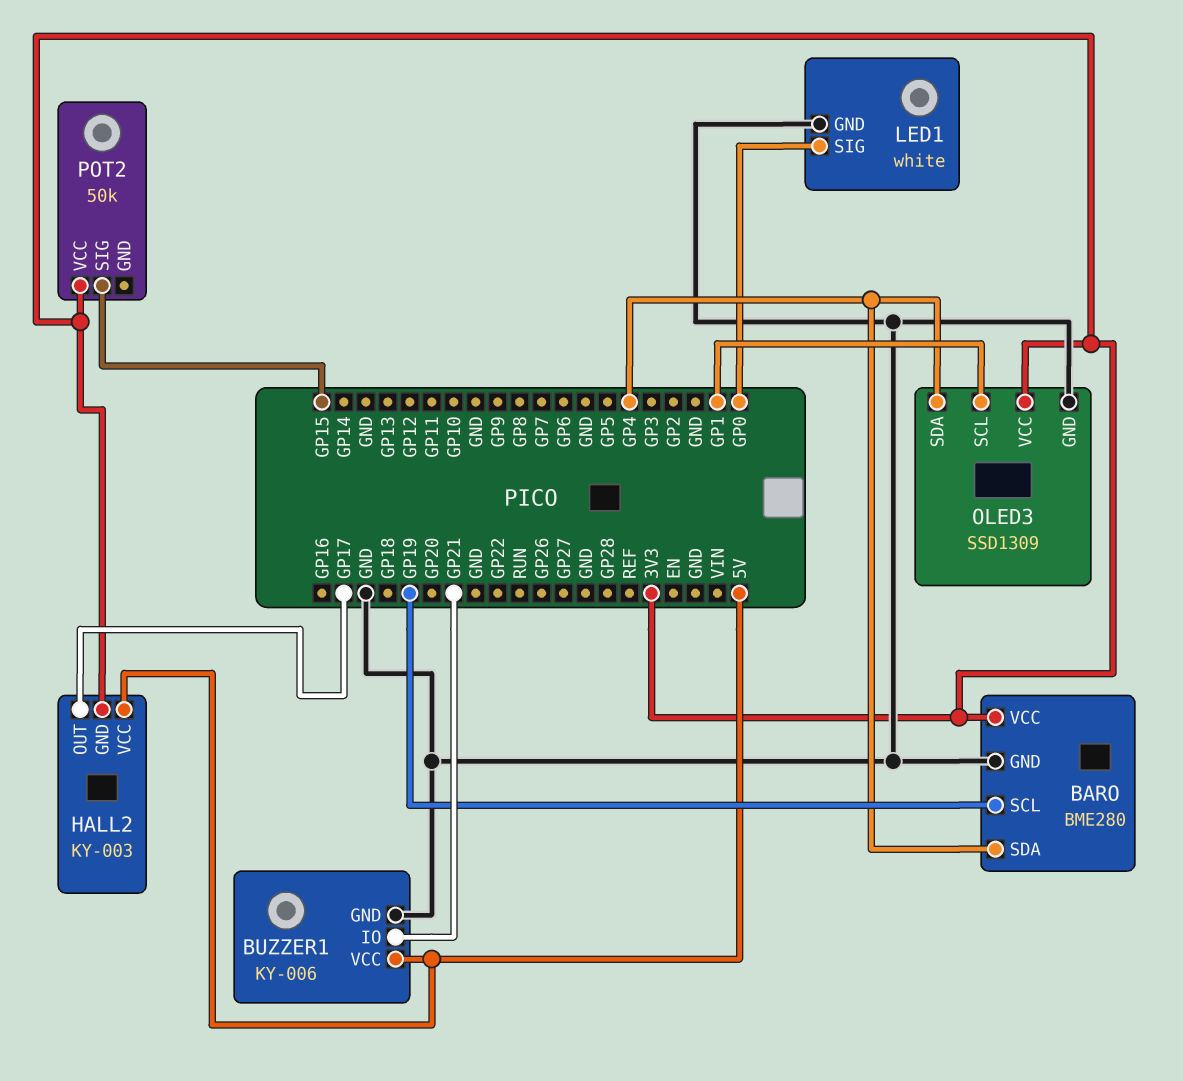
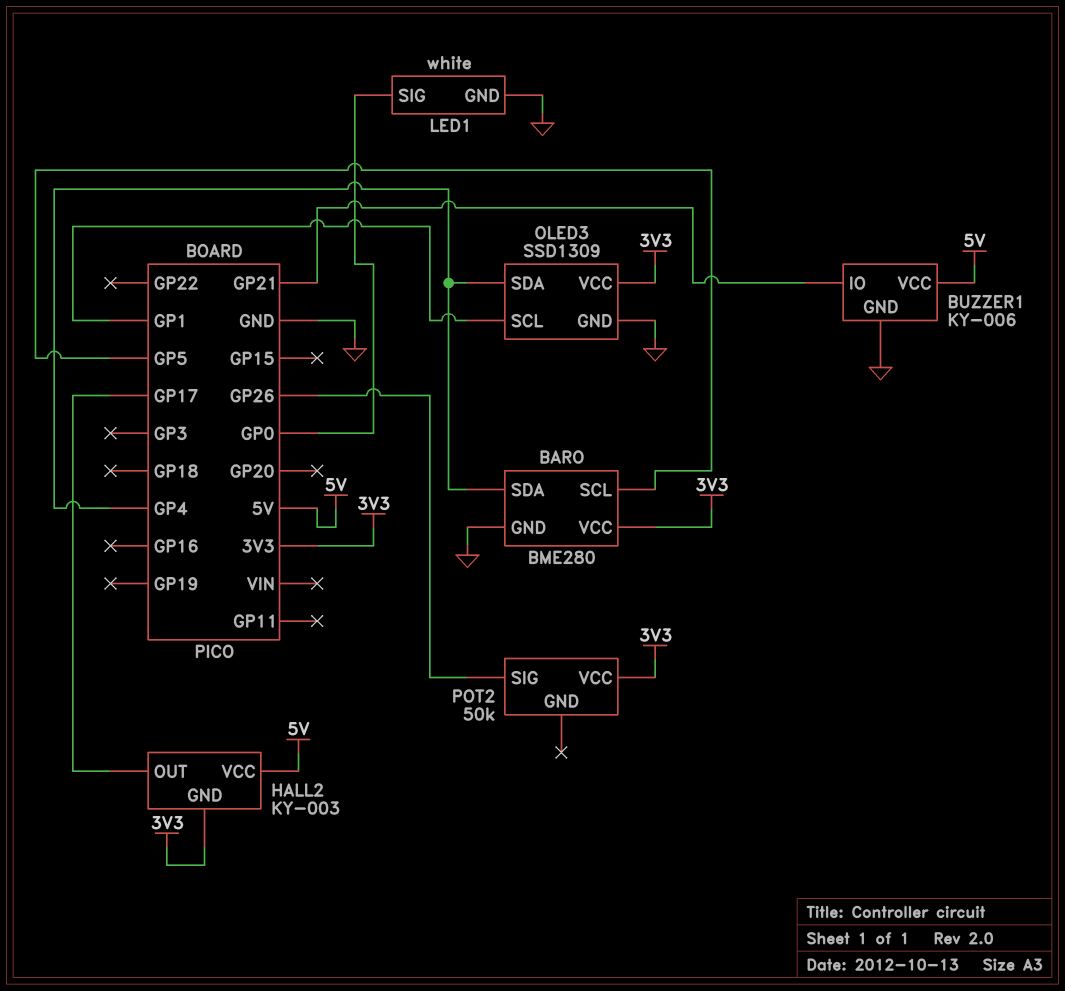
BARO pin SCL: GP19 -> GP5
POT2 pin SIG: GP15 -> GP26

